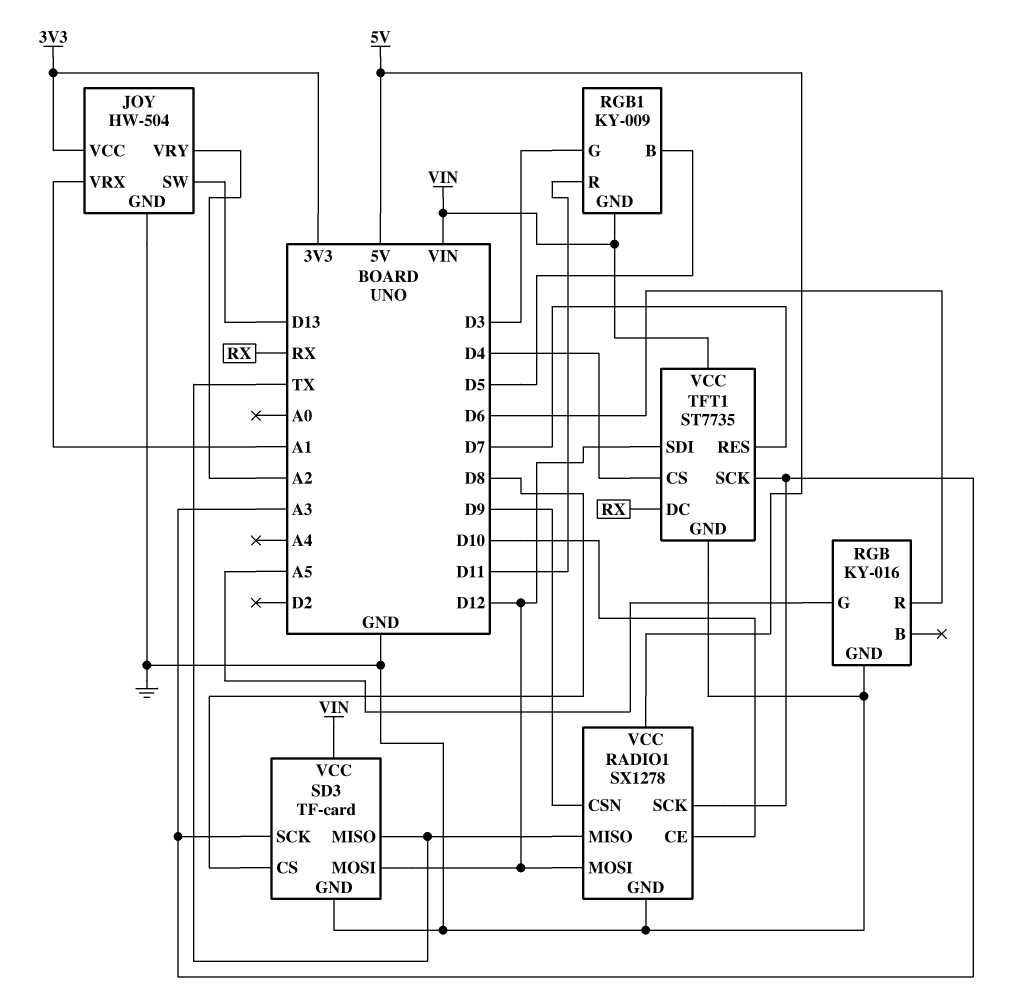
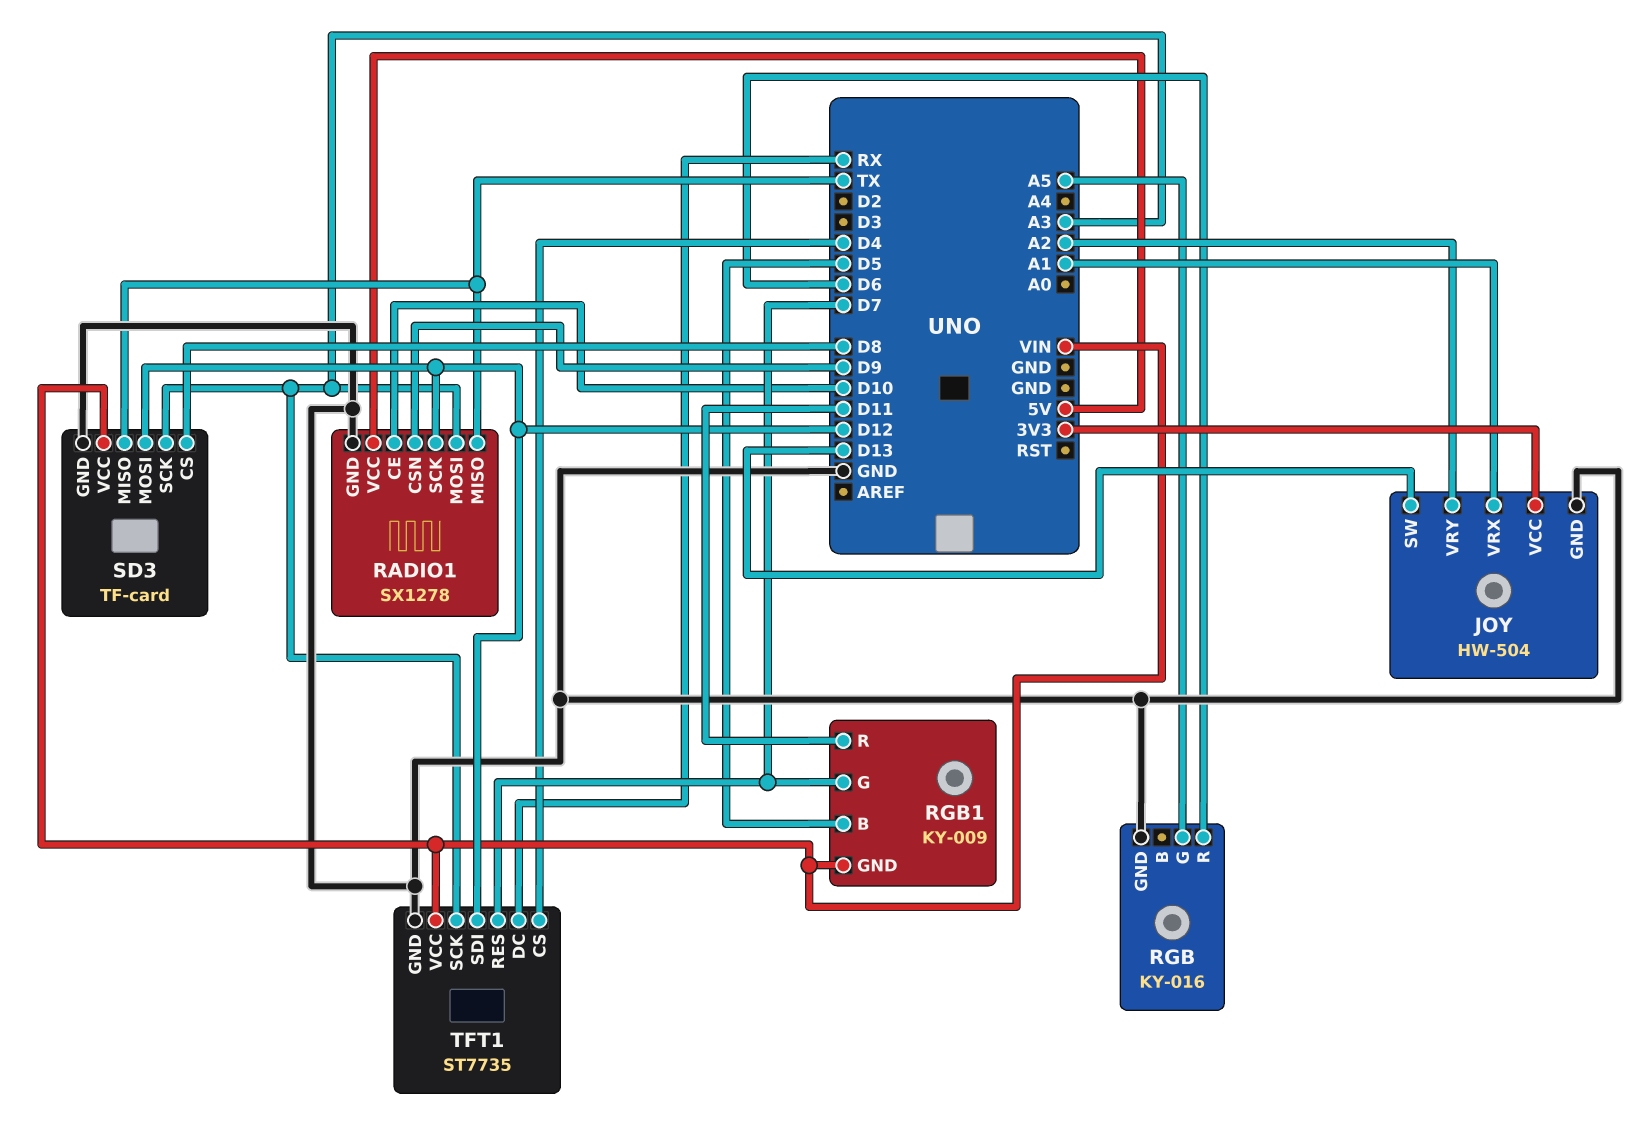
RADIO1 pin MOSI: D12 -> A3
RADIO1 pin SCK: A3 -> D12
RGB1 pin G: D3 -> D7

